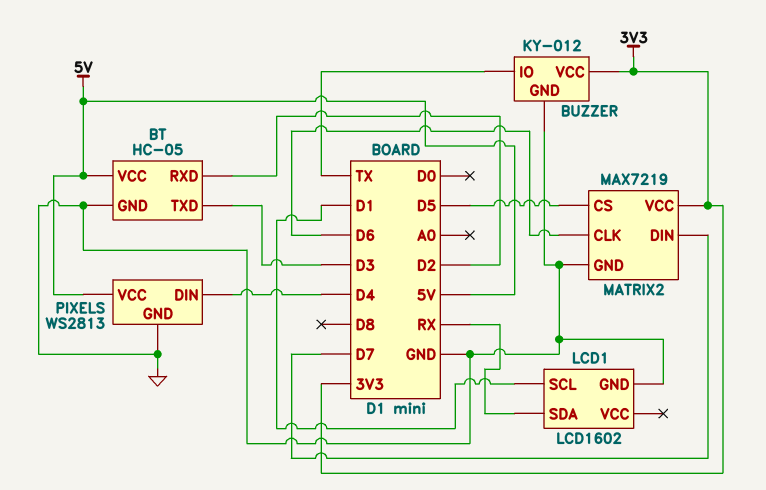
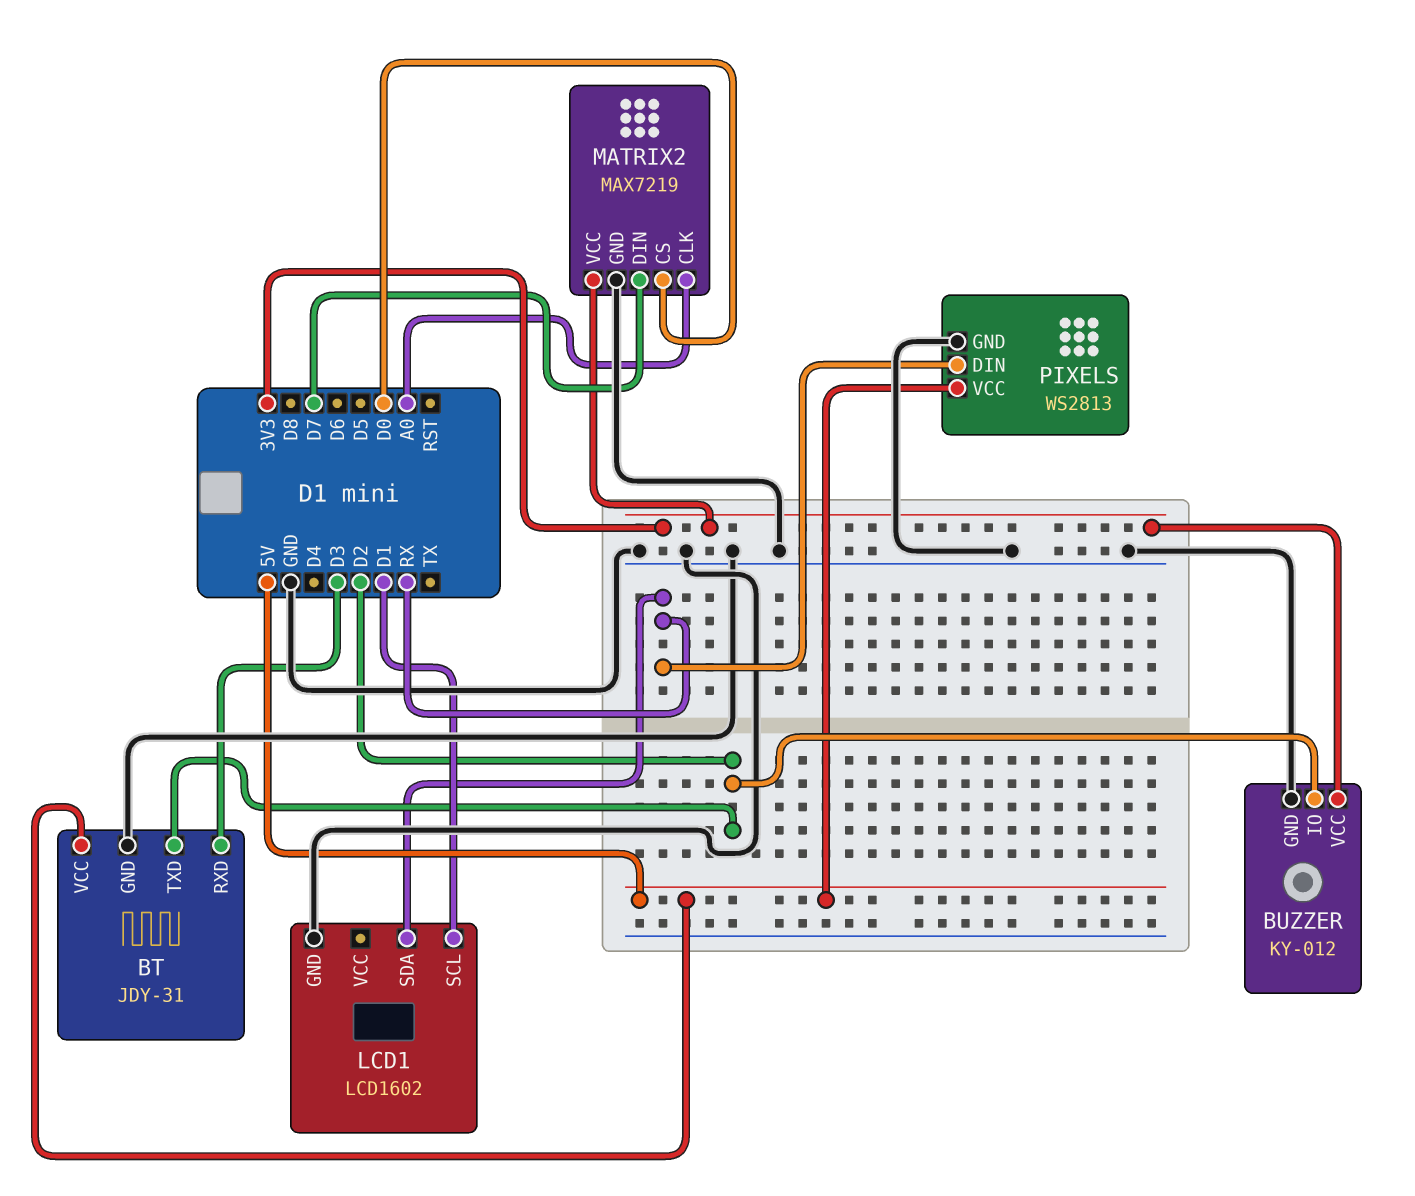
BT: HC-05 -> JDY-31
BT pin RXD: D2 -> D3
BT pin TXD: D3 -> D2
BUZZER pin IO: TX -> D2
MATRIX2 pin CLK: D6 -> A0
MATRIX2 pin CS: D5 -> D0
PIXELS pin DIN: D4 -> RX

